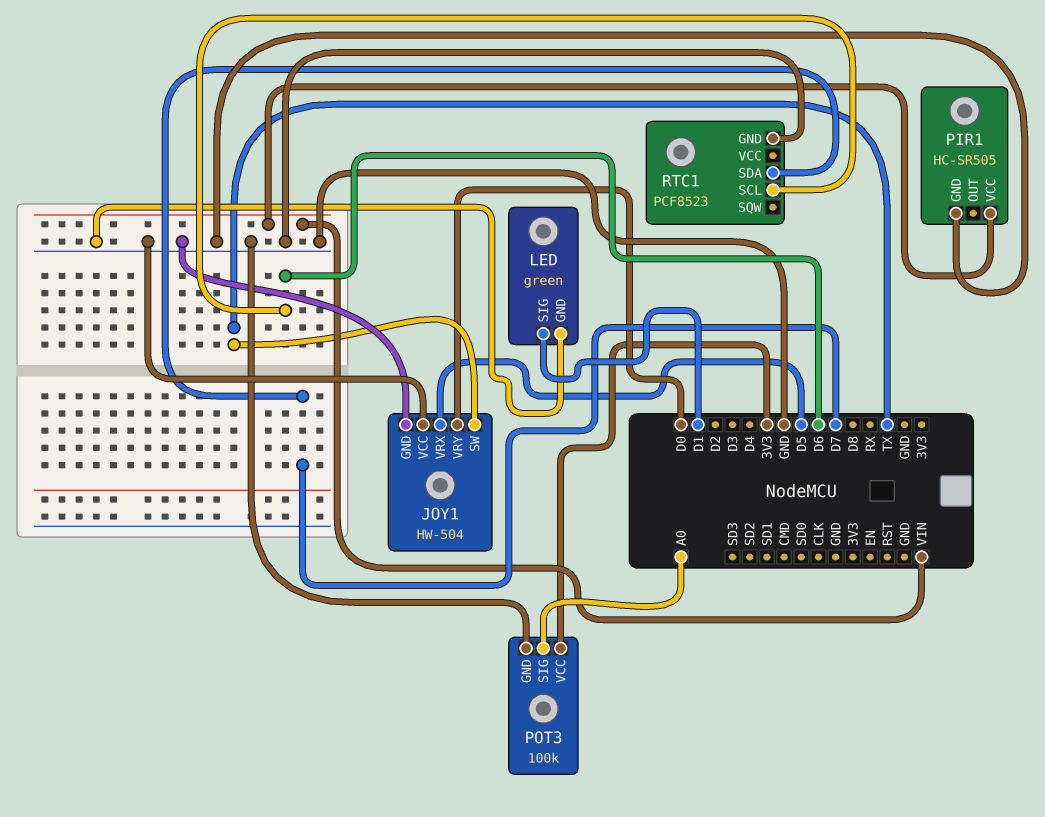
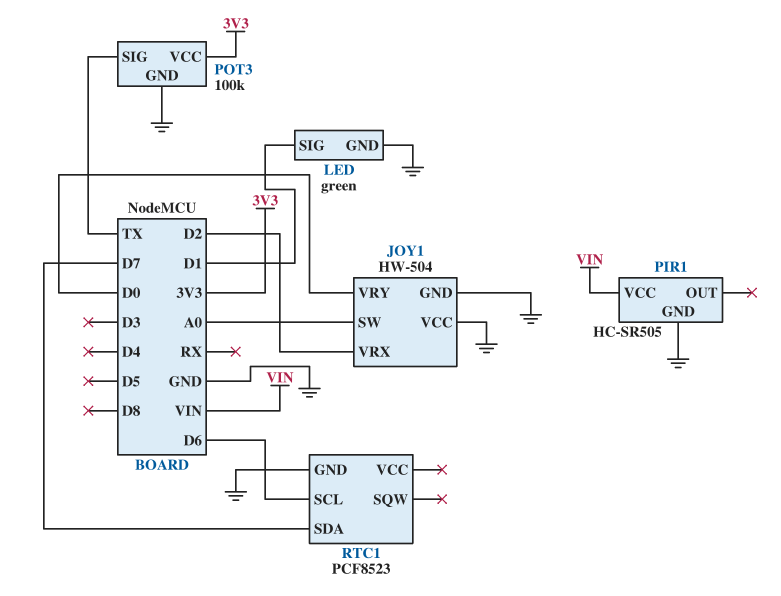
JOY1 pin SW: TX -> A0
JOY1 pin VRX: D5 -> D2
POT3 pin SIG: A0 -> TX

